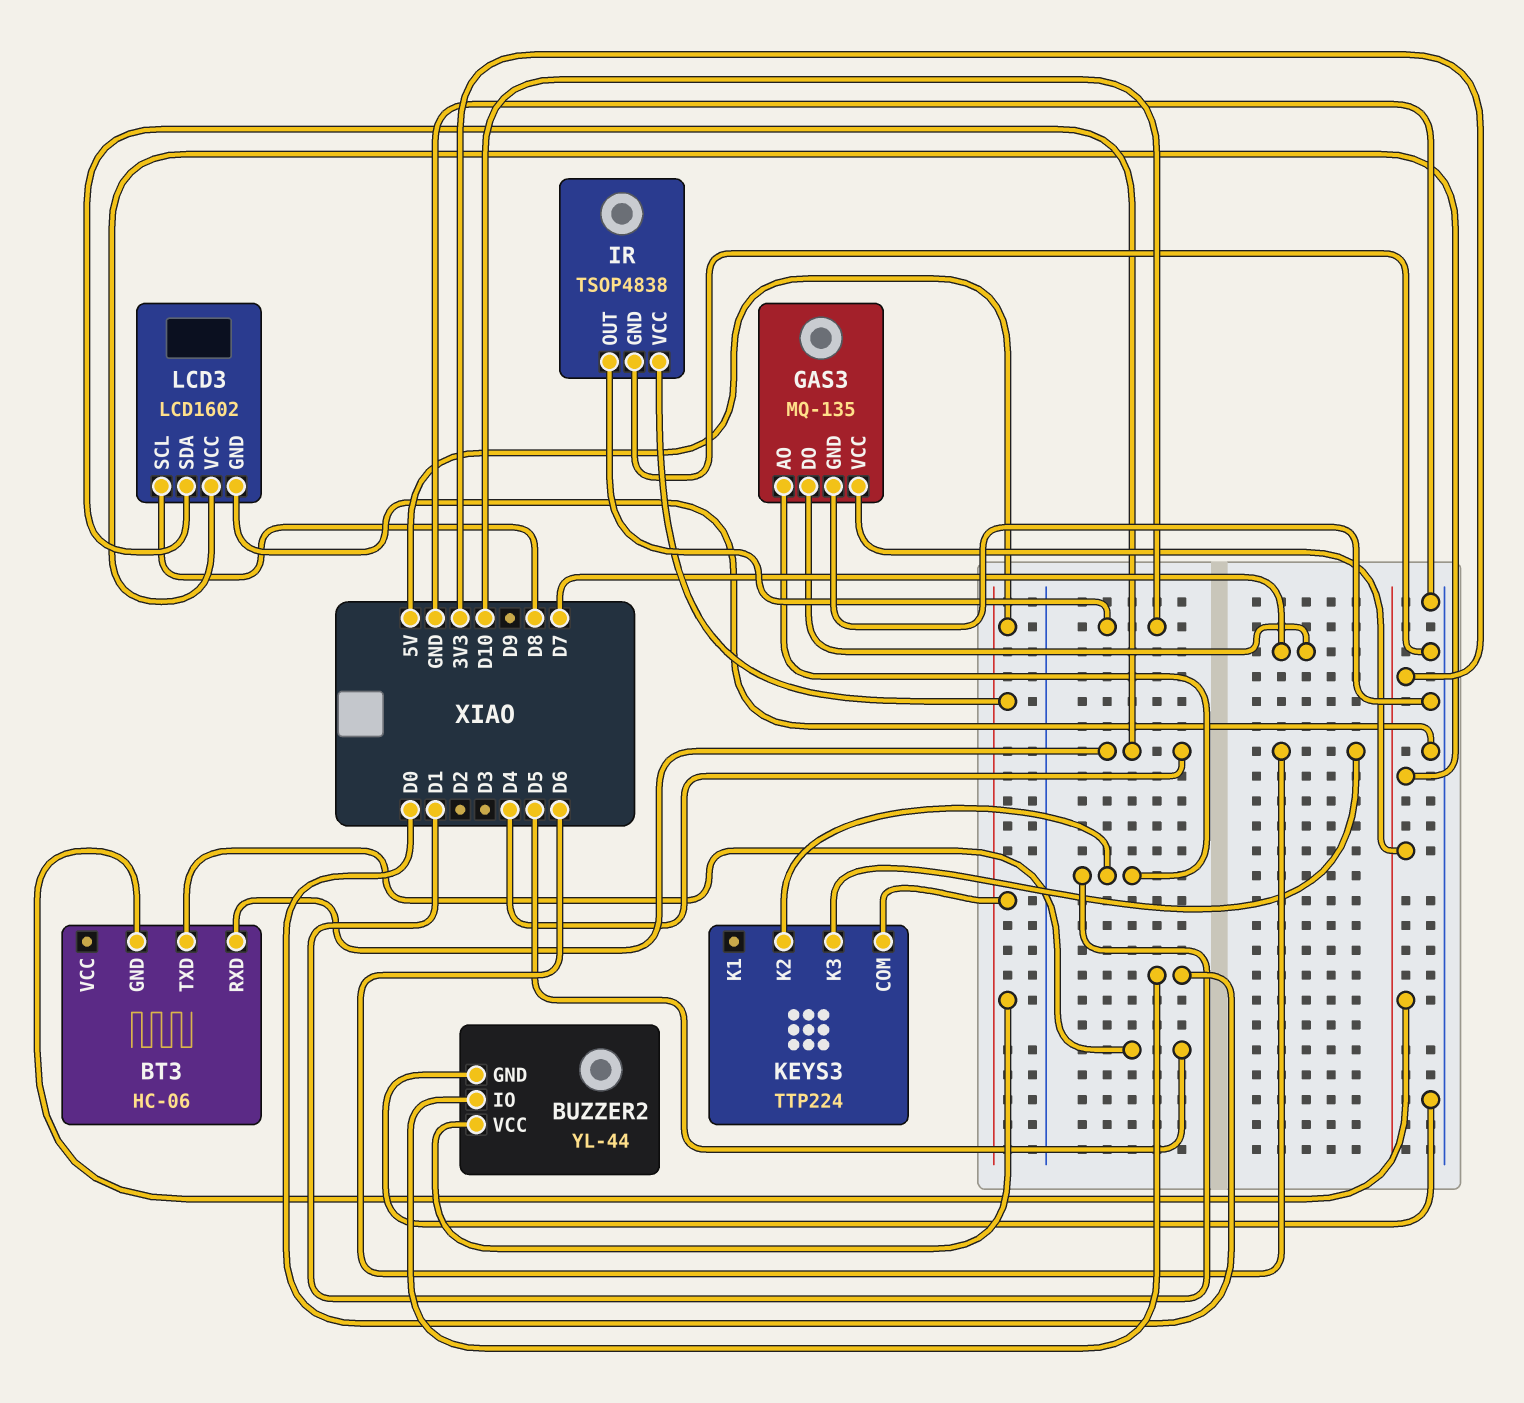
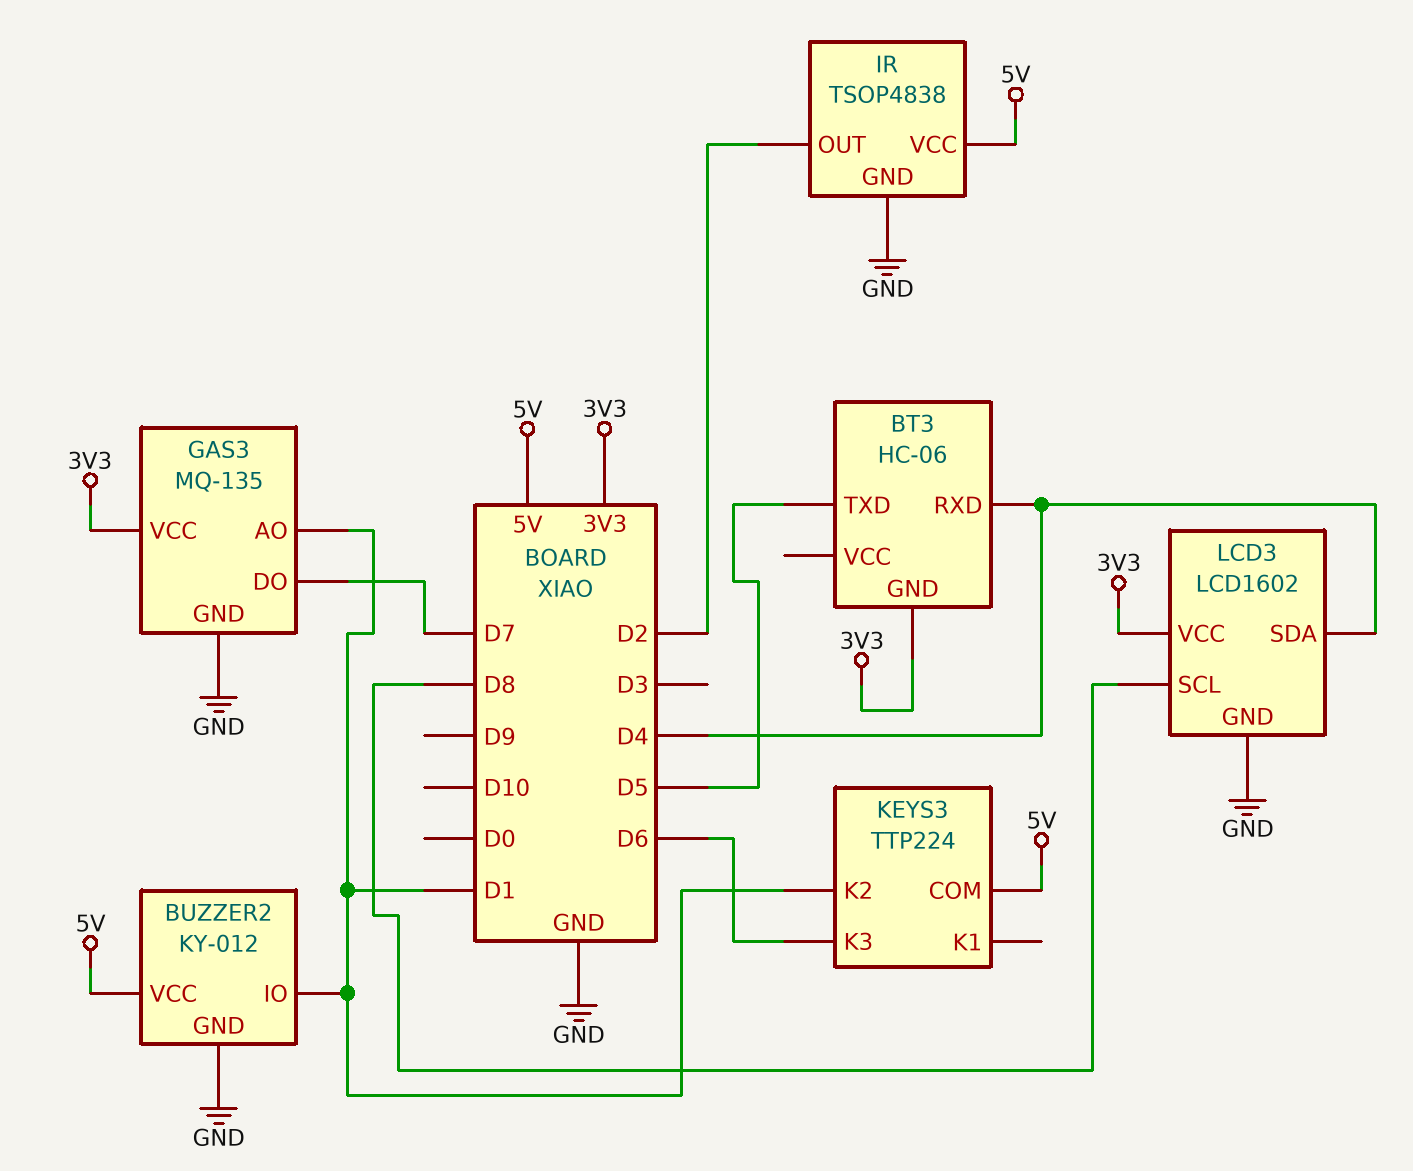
BUZZER2: YL-44 -> KY-012
BUZZER2 pin IO: D0 -> D1
IR pin OUT: D10 -> D2

